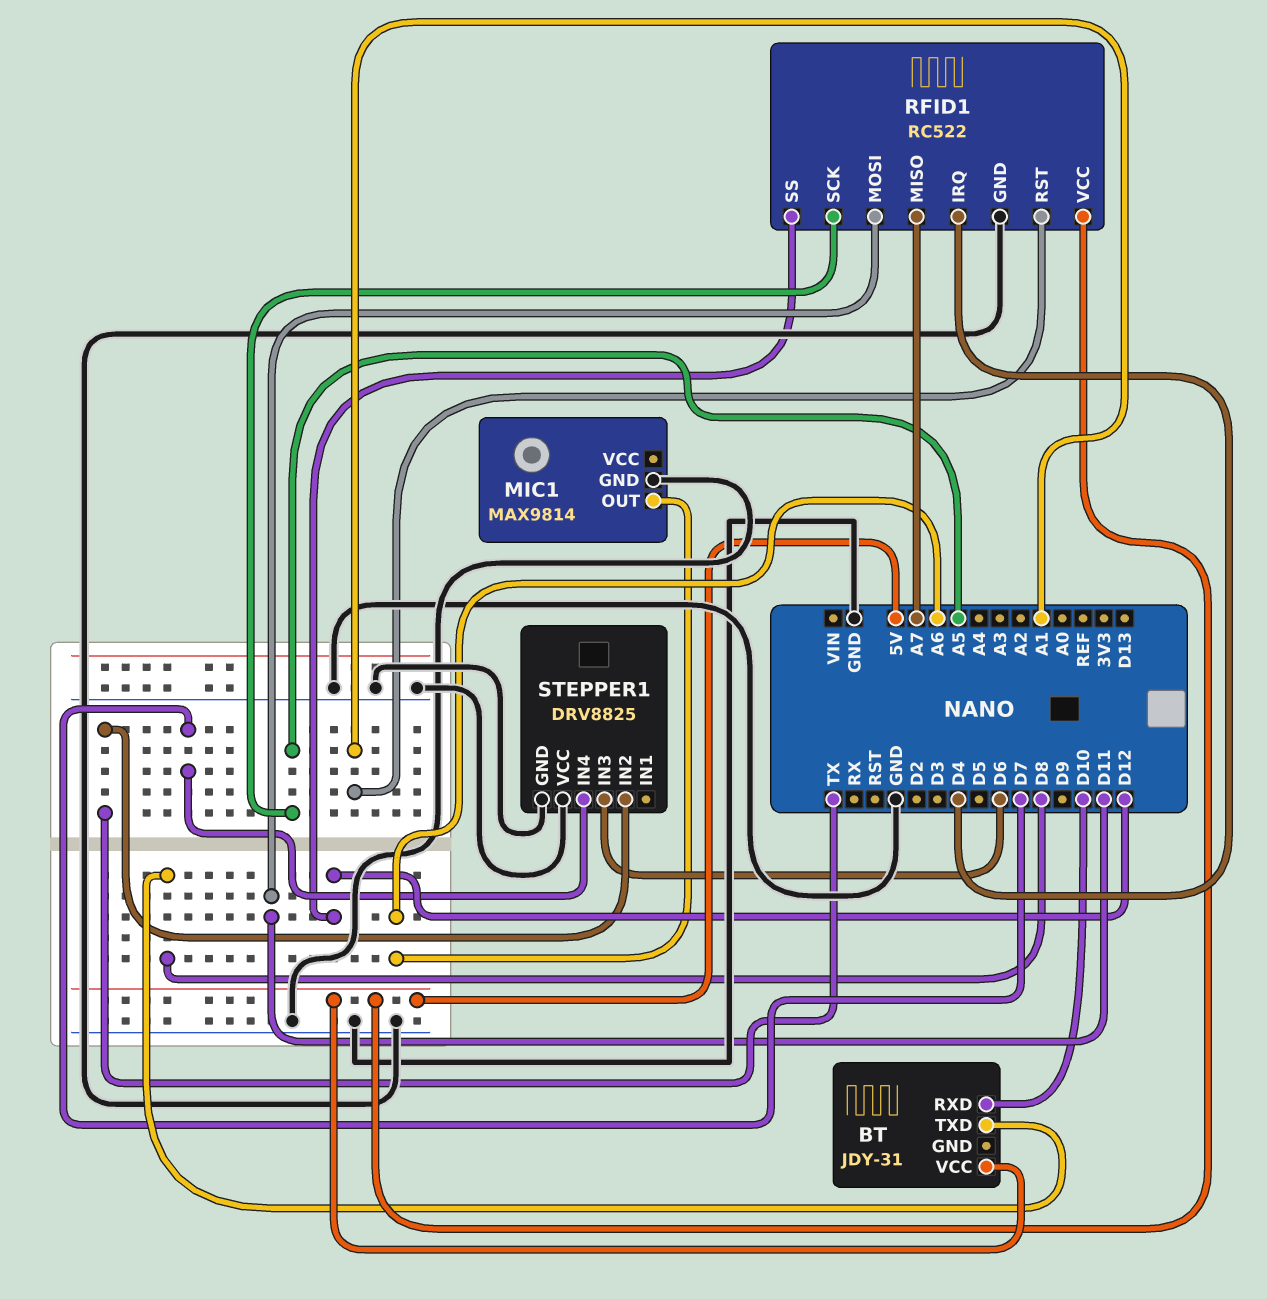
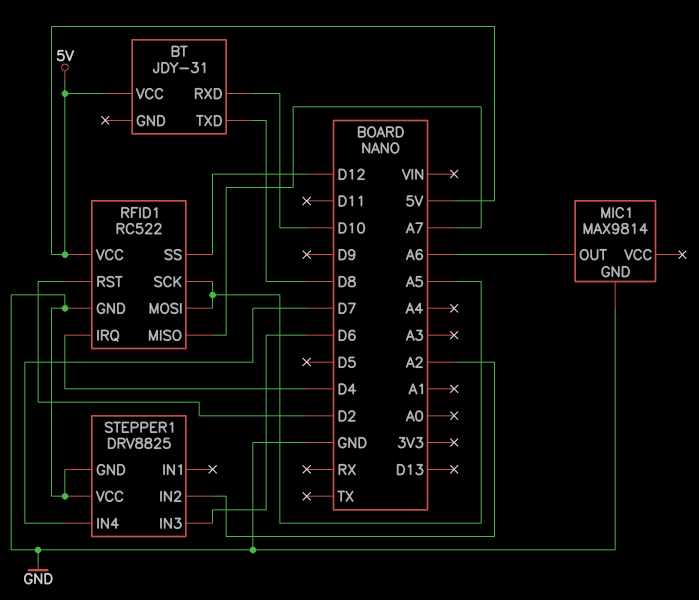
RFID1 pin MOSI: D11 -> A5
RFID1 pin RST: A1 -> D2
STEPPER1 pin IN2: TX -> A2

